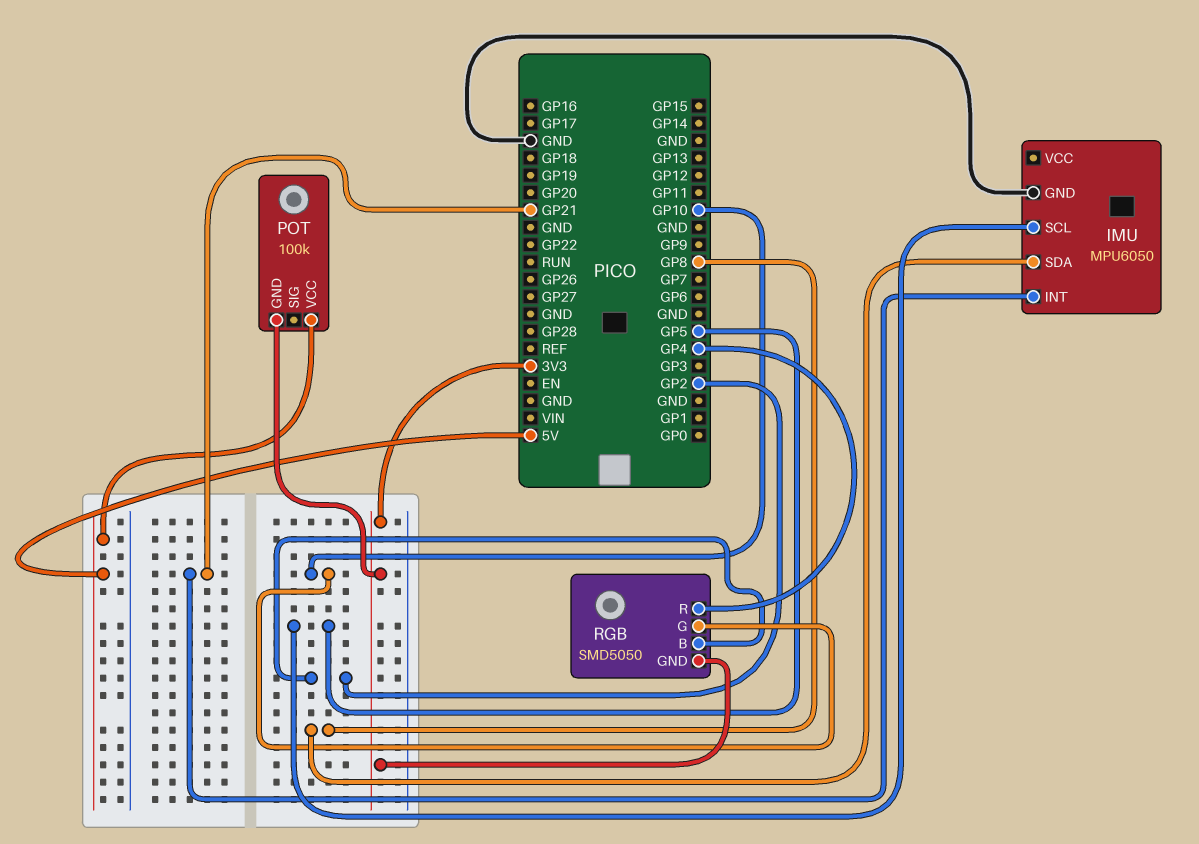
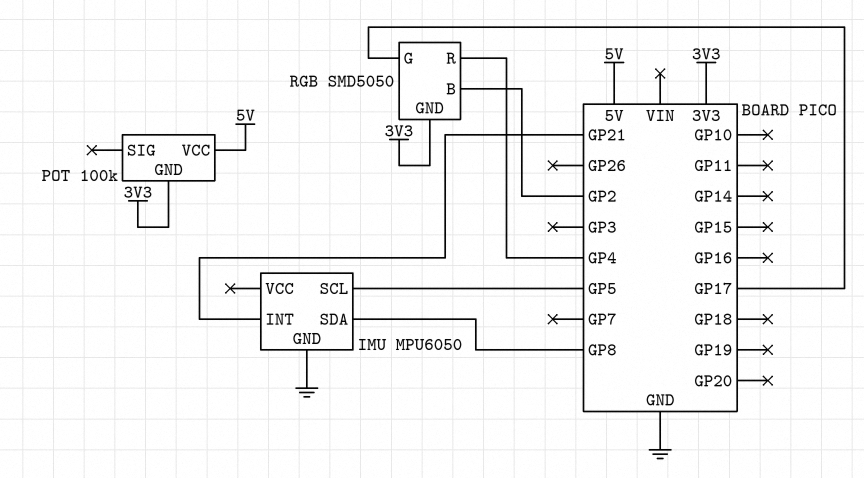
RGB pin G: GP10 -> GP17

